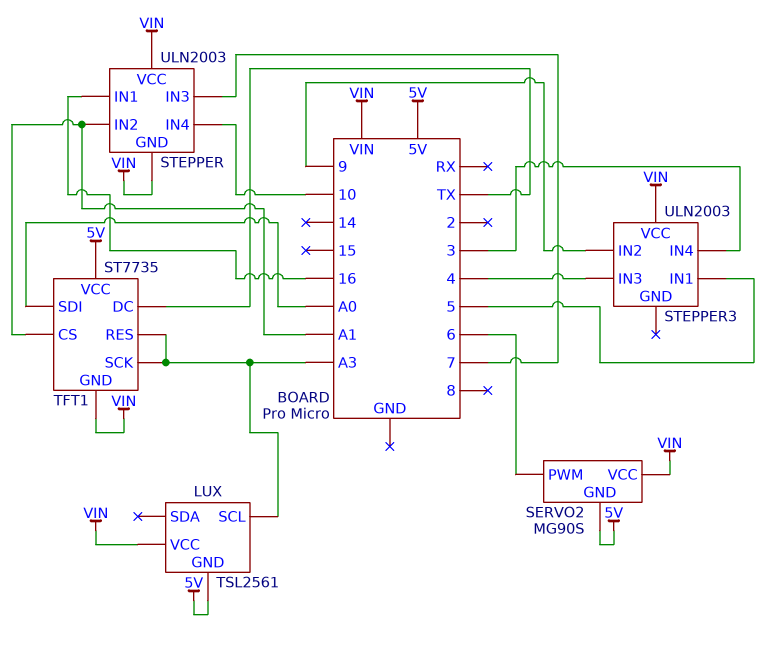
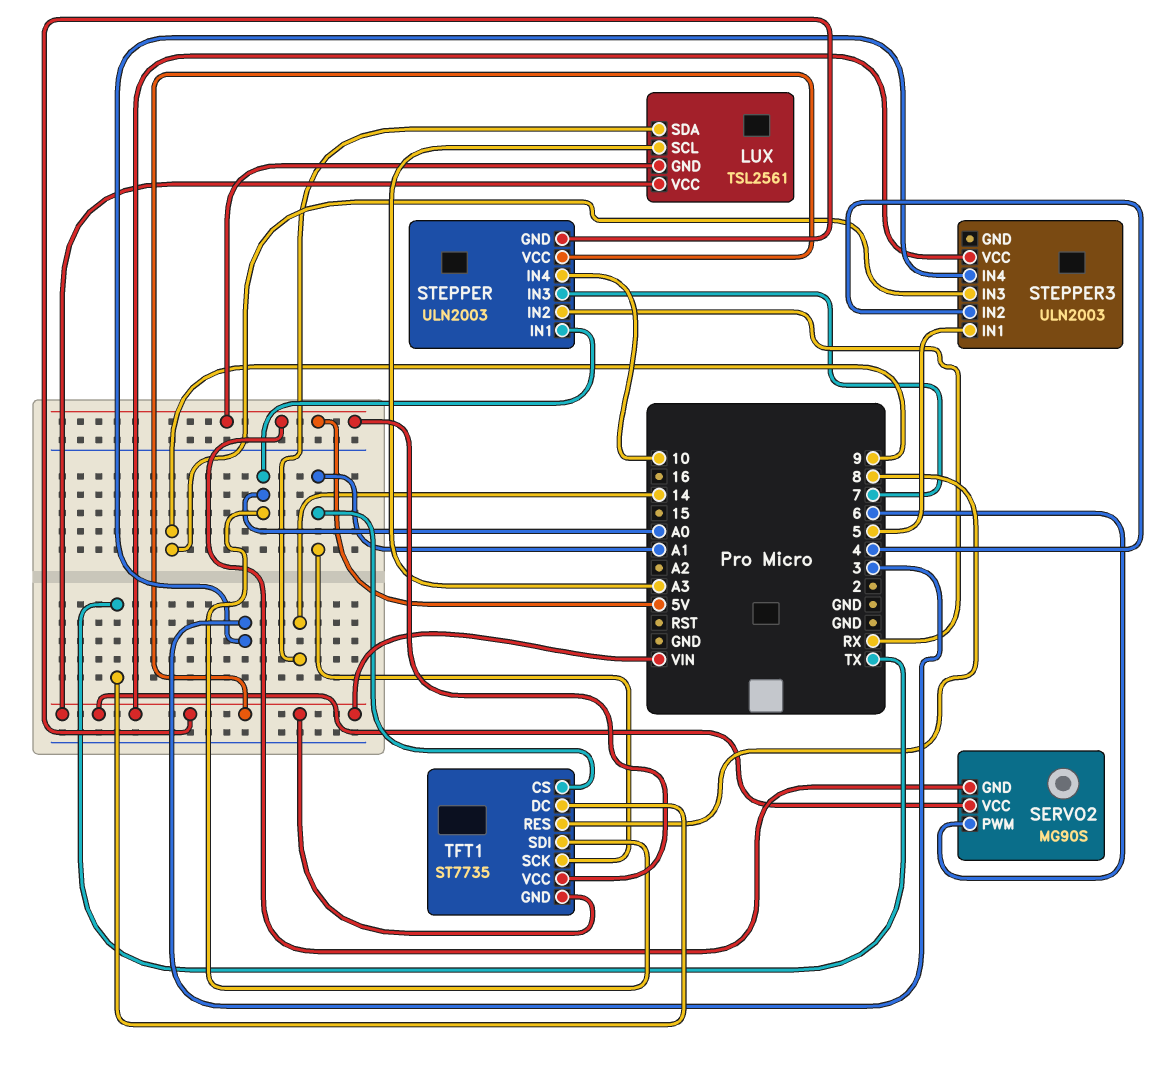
LUX pin SDA: none -> 14
STEPPER pin IN1: 16 -> A0
STEPPER pin IN2: A1 -> RX
STEPPER3 pin IN2: 9 -> 4
STEPPER3 pin IN3: 4 -> 9
TFT1 pin RES: A3 -> 8
TFT1 pin SCK: A3 -> A1

